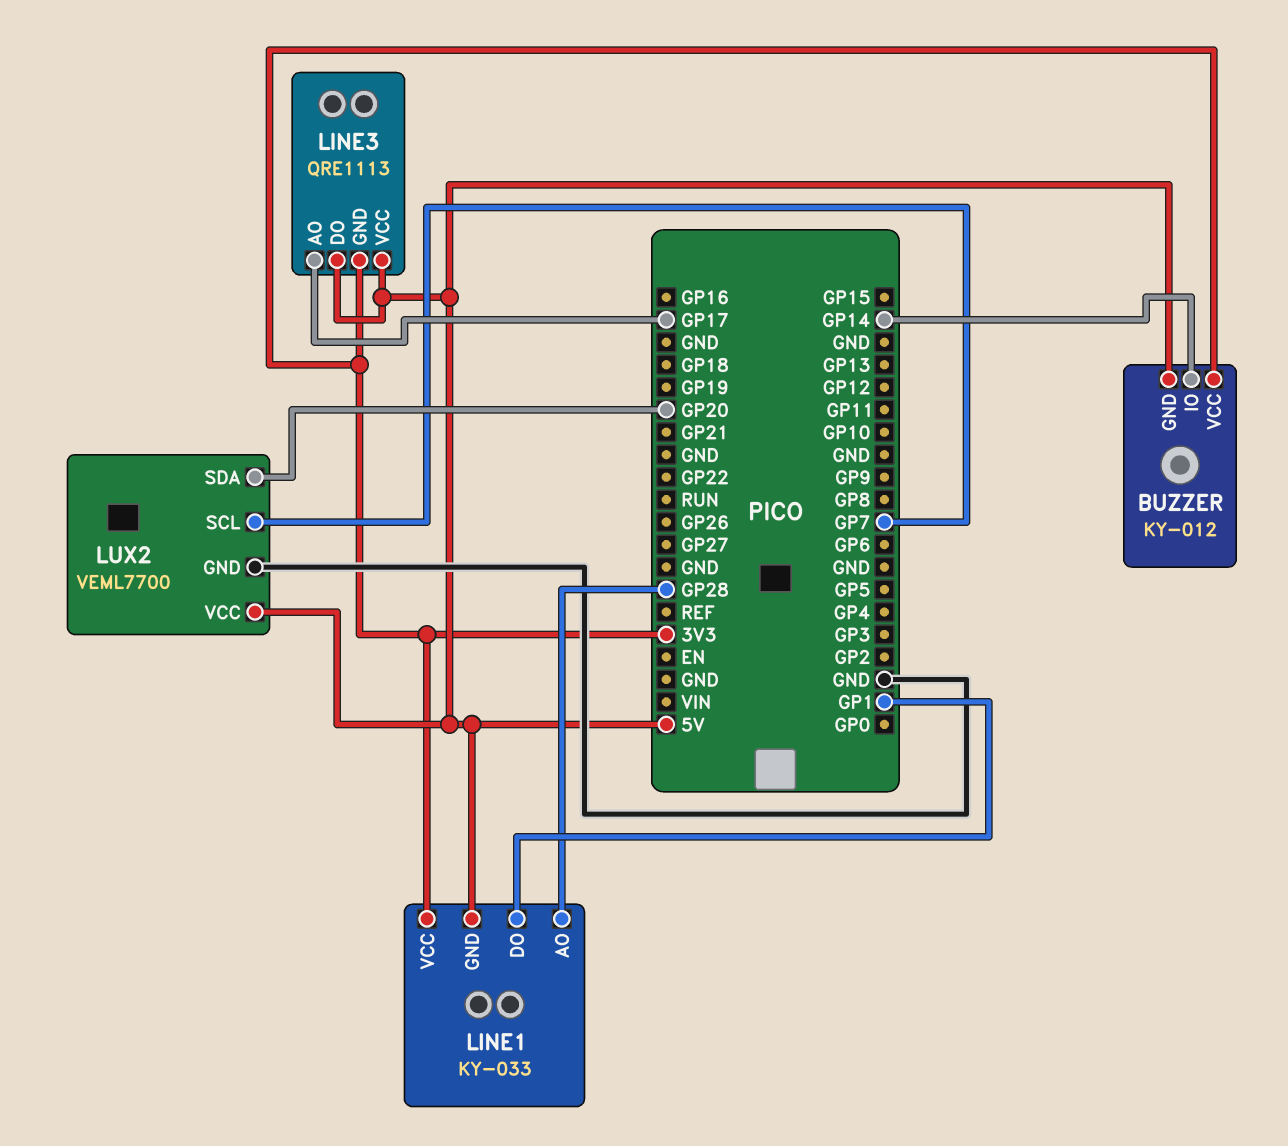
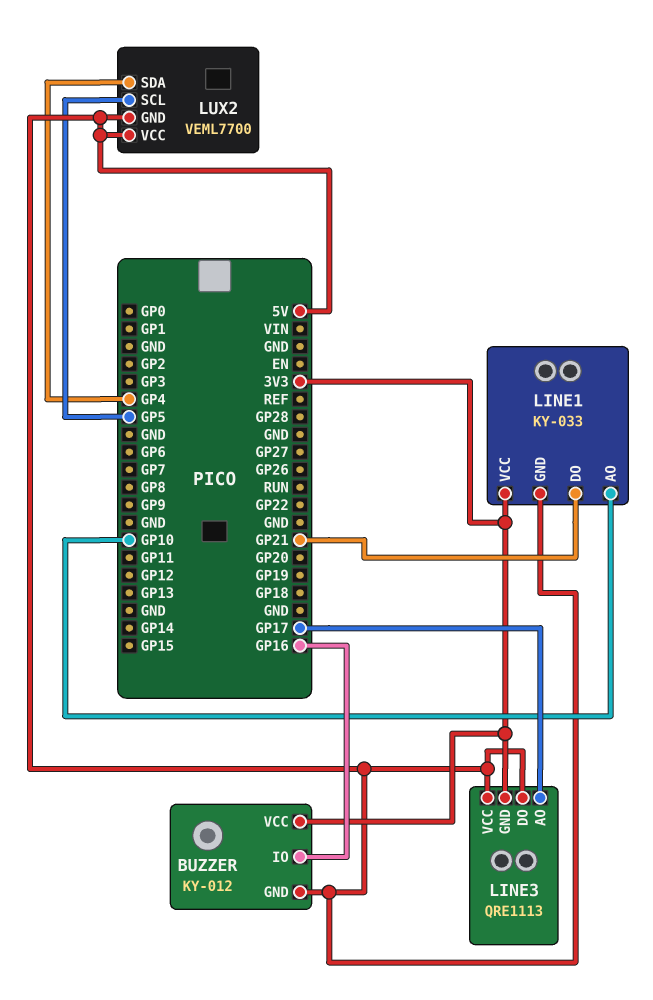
BUZZER pin IO: GP14 -> GP16
LINE1 pin AO: GP28 -> GP10
LINE1 pin DO: GP1 -> GP21
LUX2 pin GND: GND -> 5V
LUX2 pin SCL: GP7 -> GP5
LUX2 pin SDA: GP20 -> GP4

